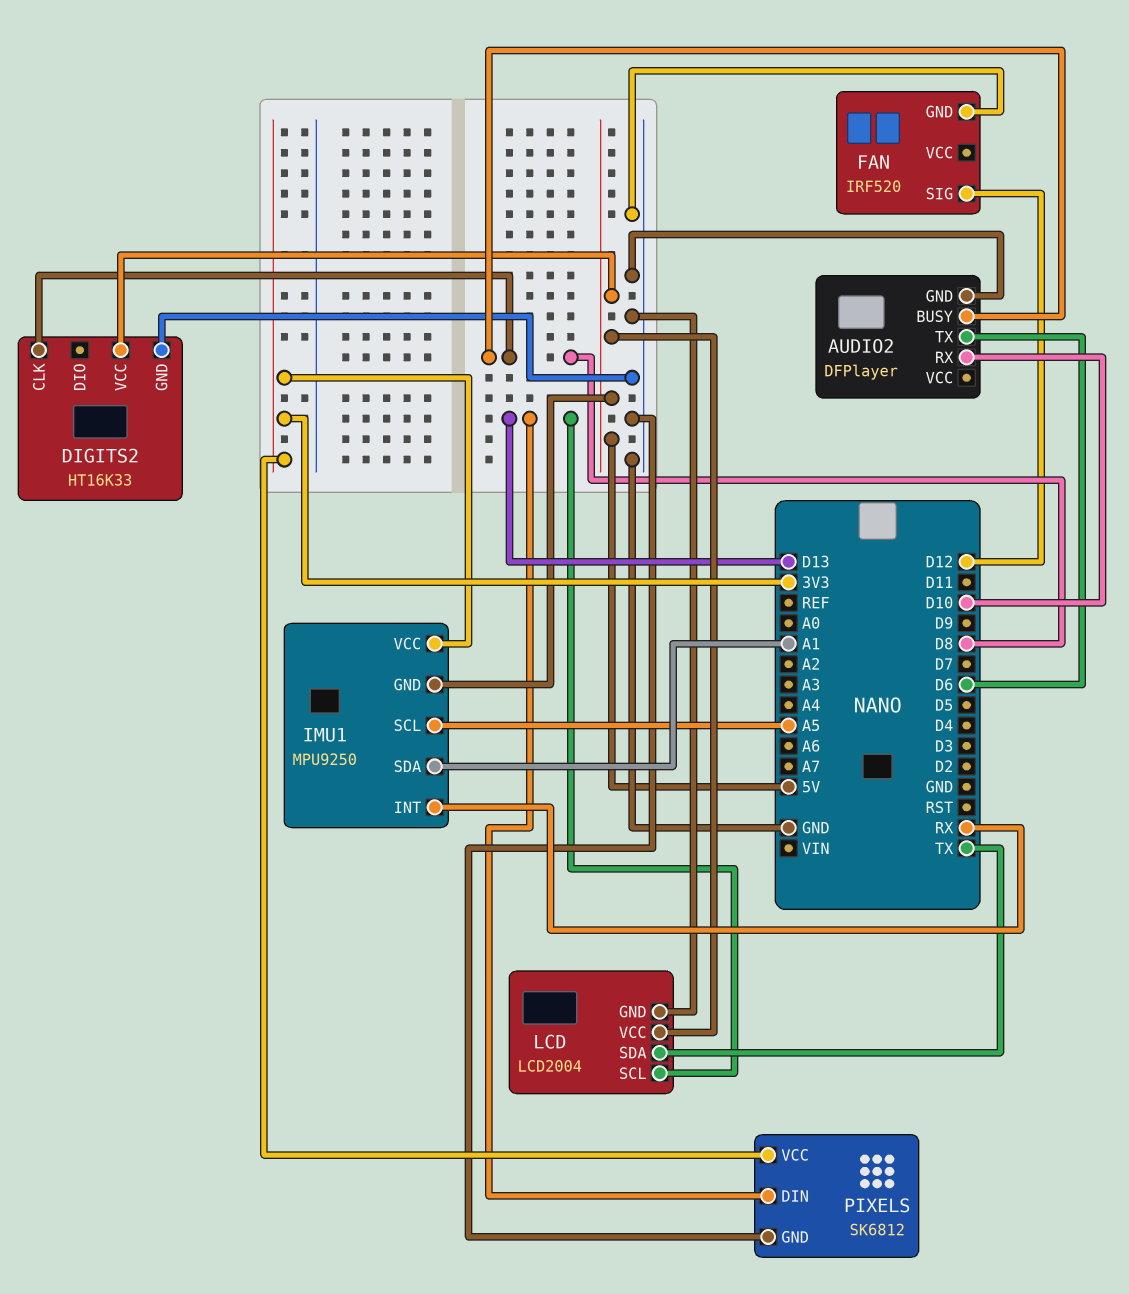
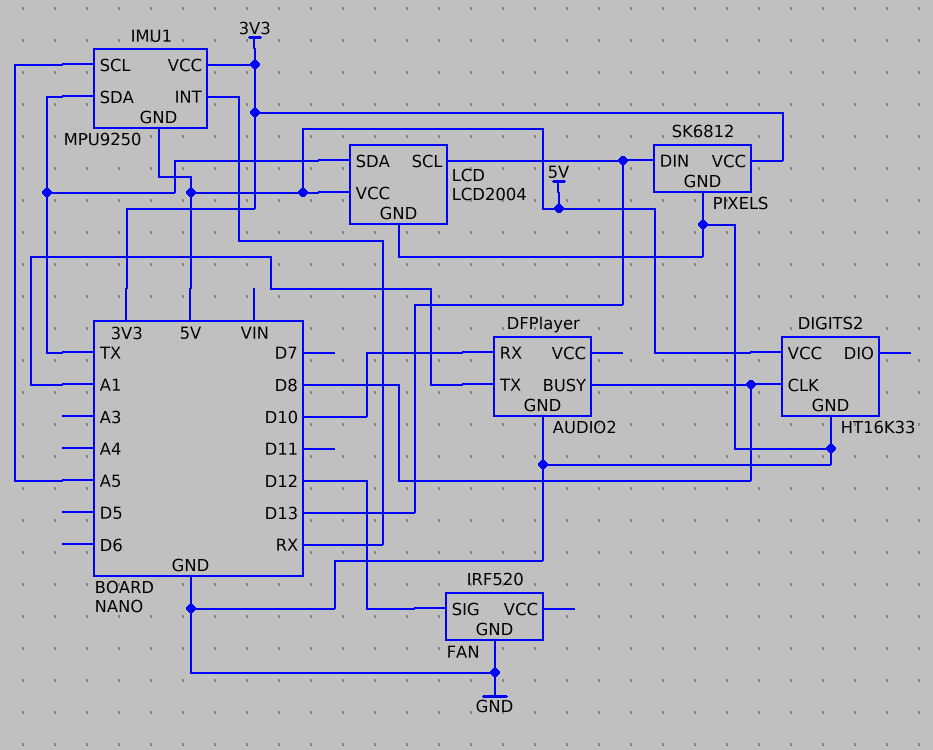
AUDIO2 pin TX: D6 -> A1
IMU1 pin SDA: A1 -> TX

